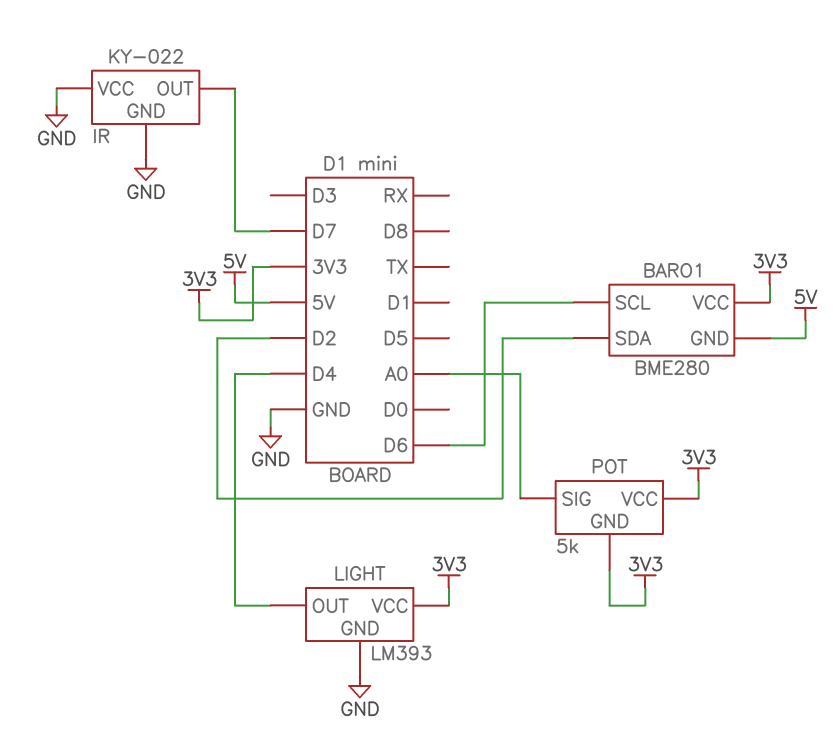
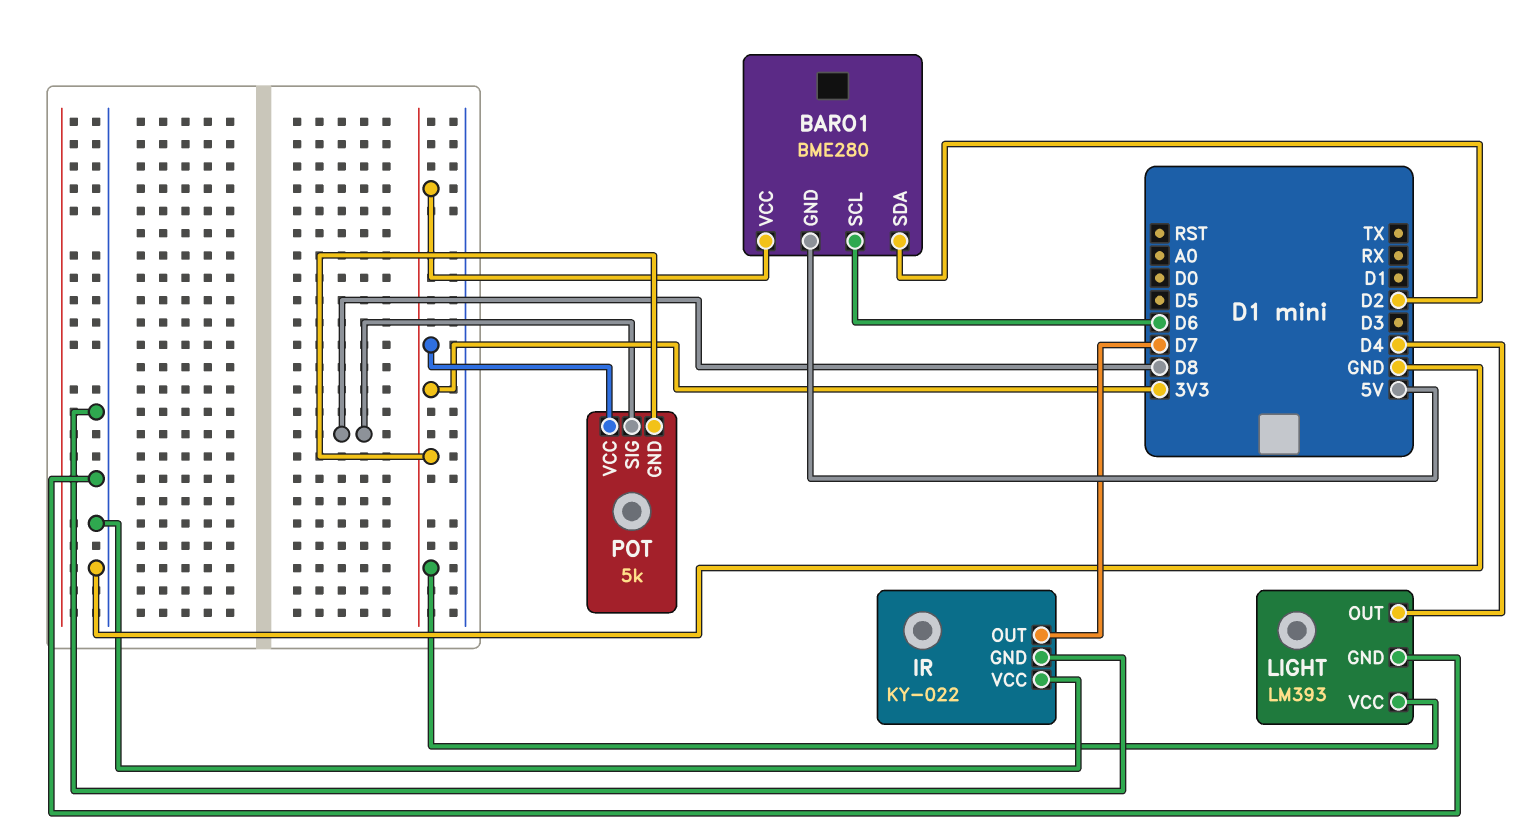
POT pin SIG: A0 -> D8

